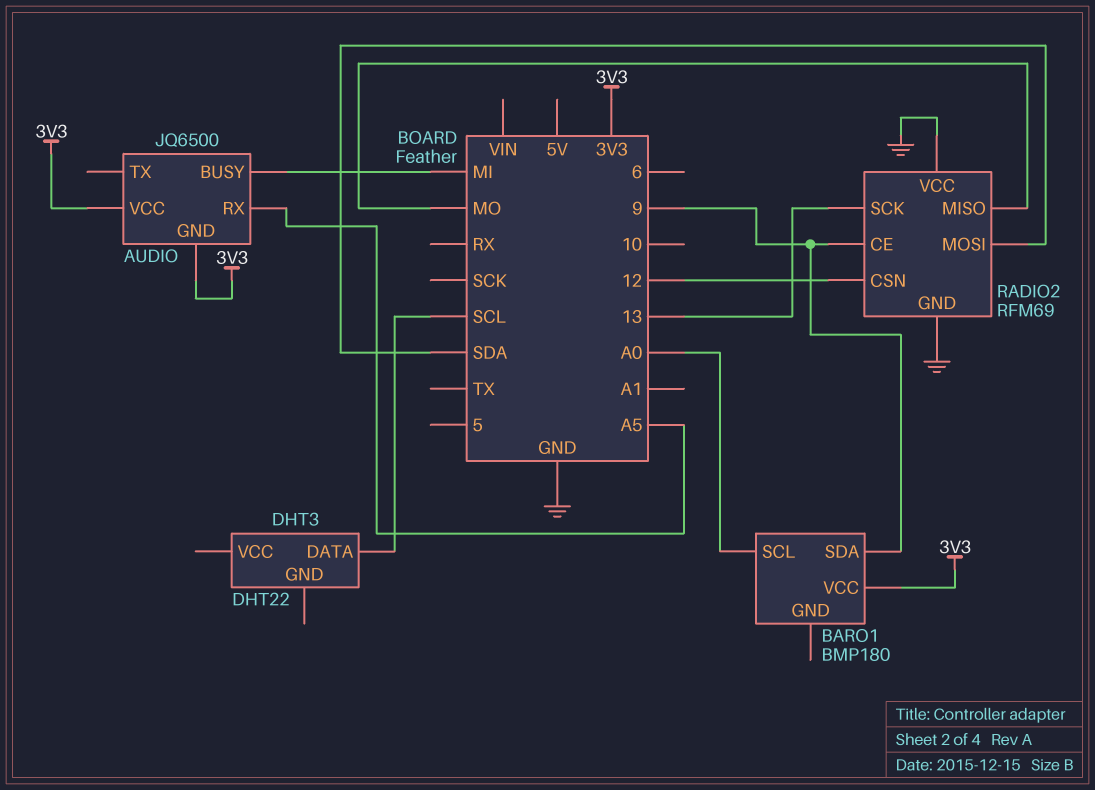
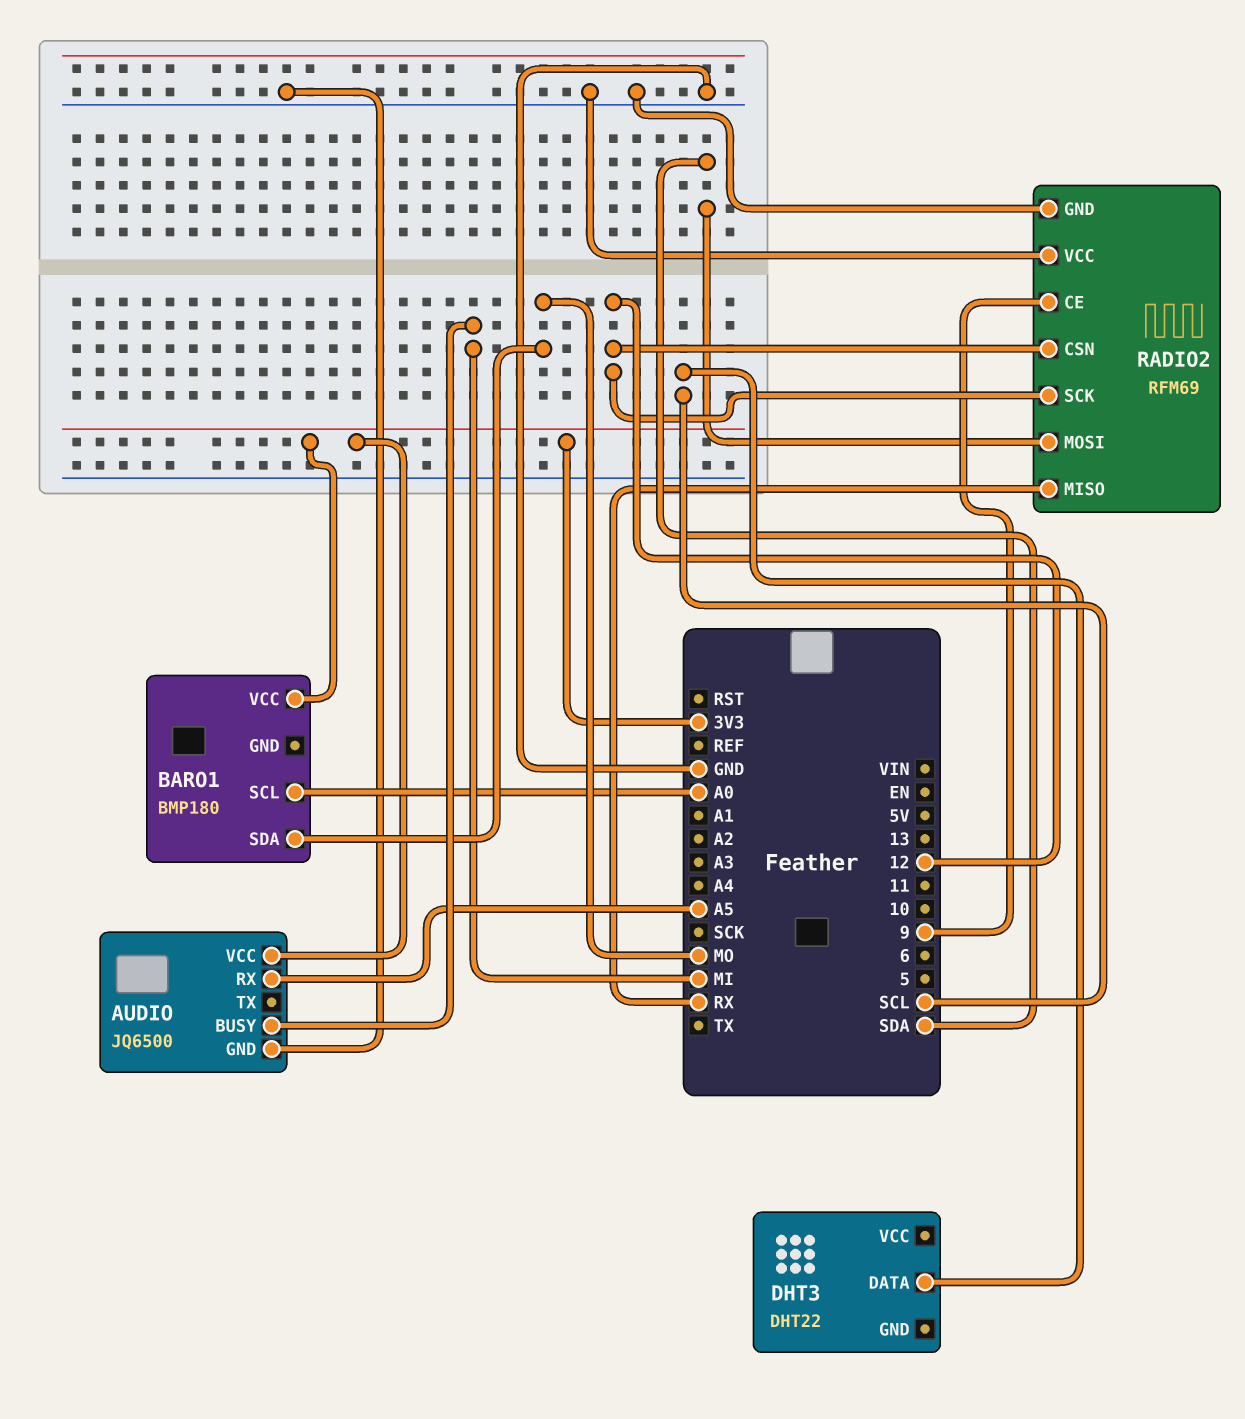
AUDIO pin GND: 3V3 -> GND
BARO1 pin SDA: 9 -> MO
RADIO2 pin MISO: MO -> RX
RADIO2 pin SCK: 13 -> 12

